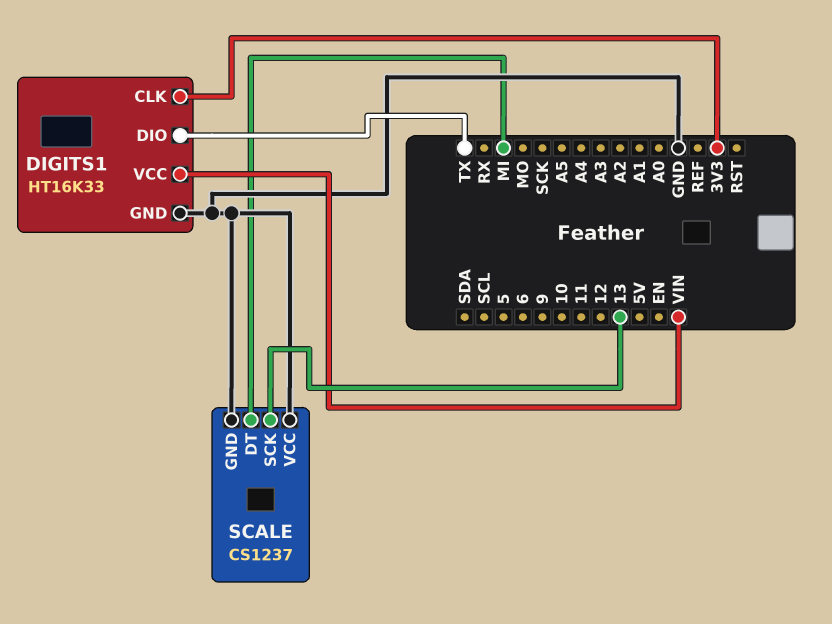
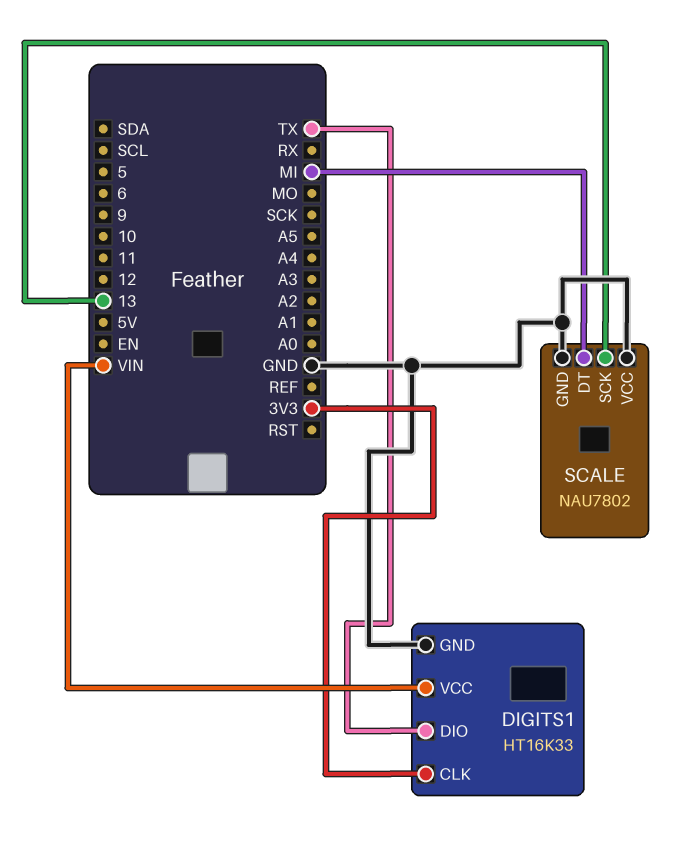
SCALE: CS1237 -> NAU7802

